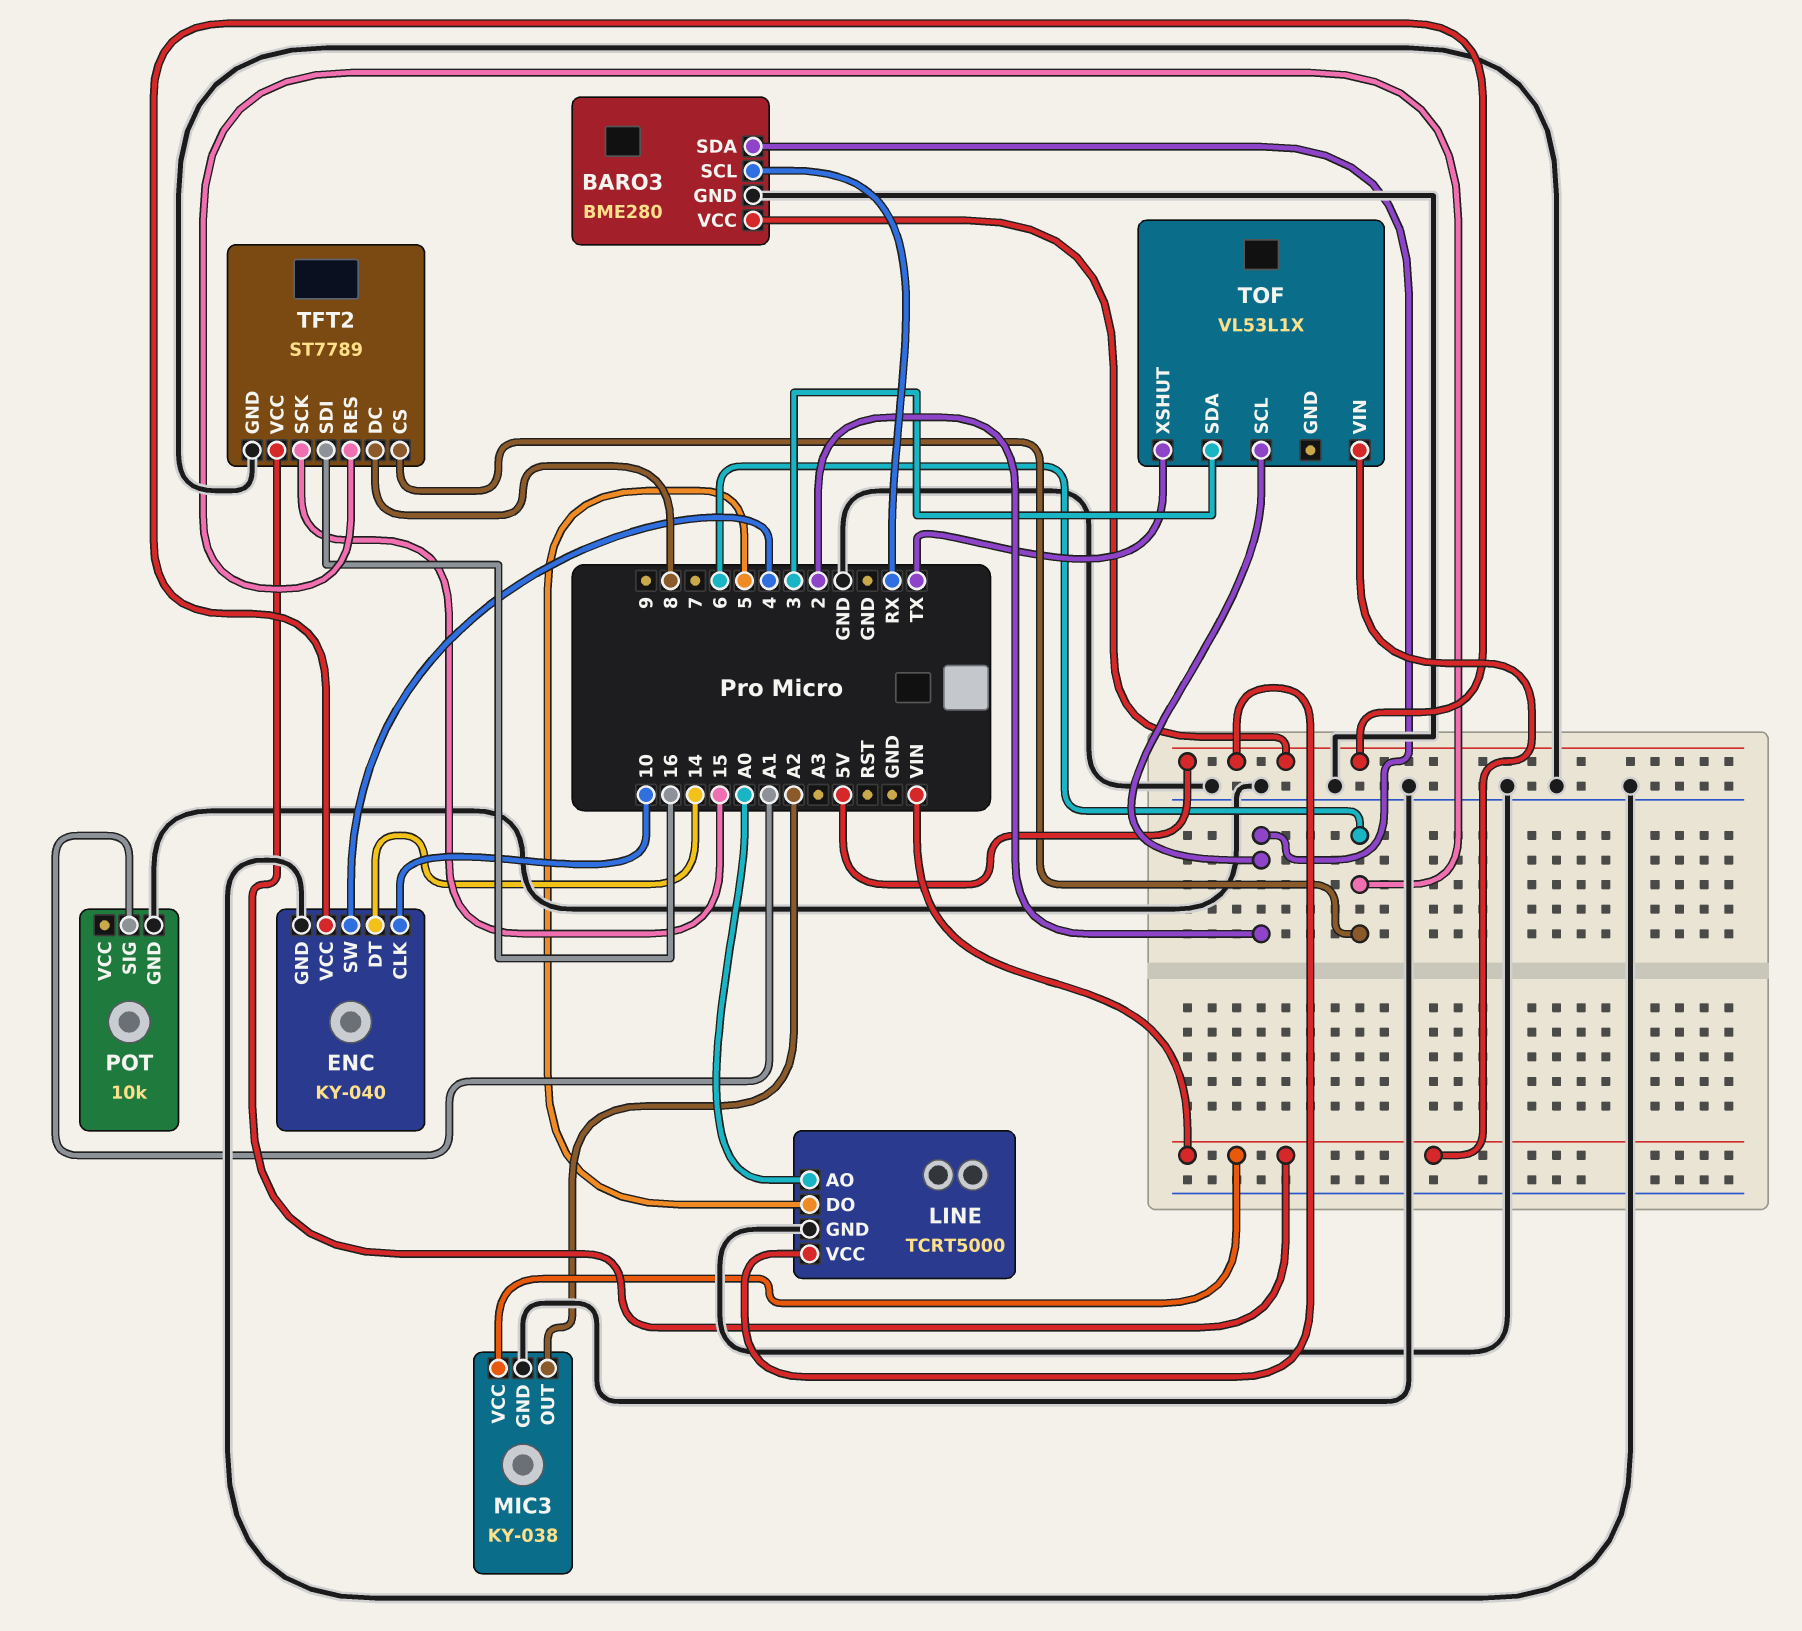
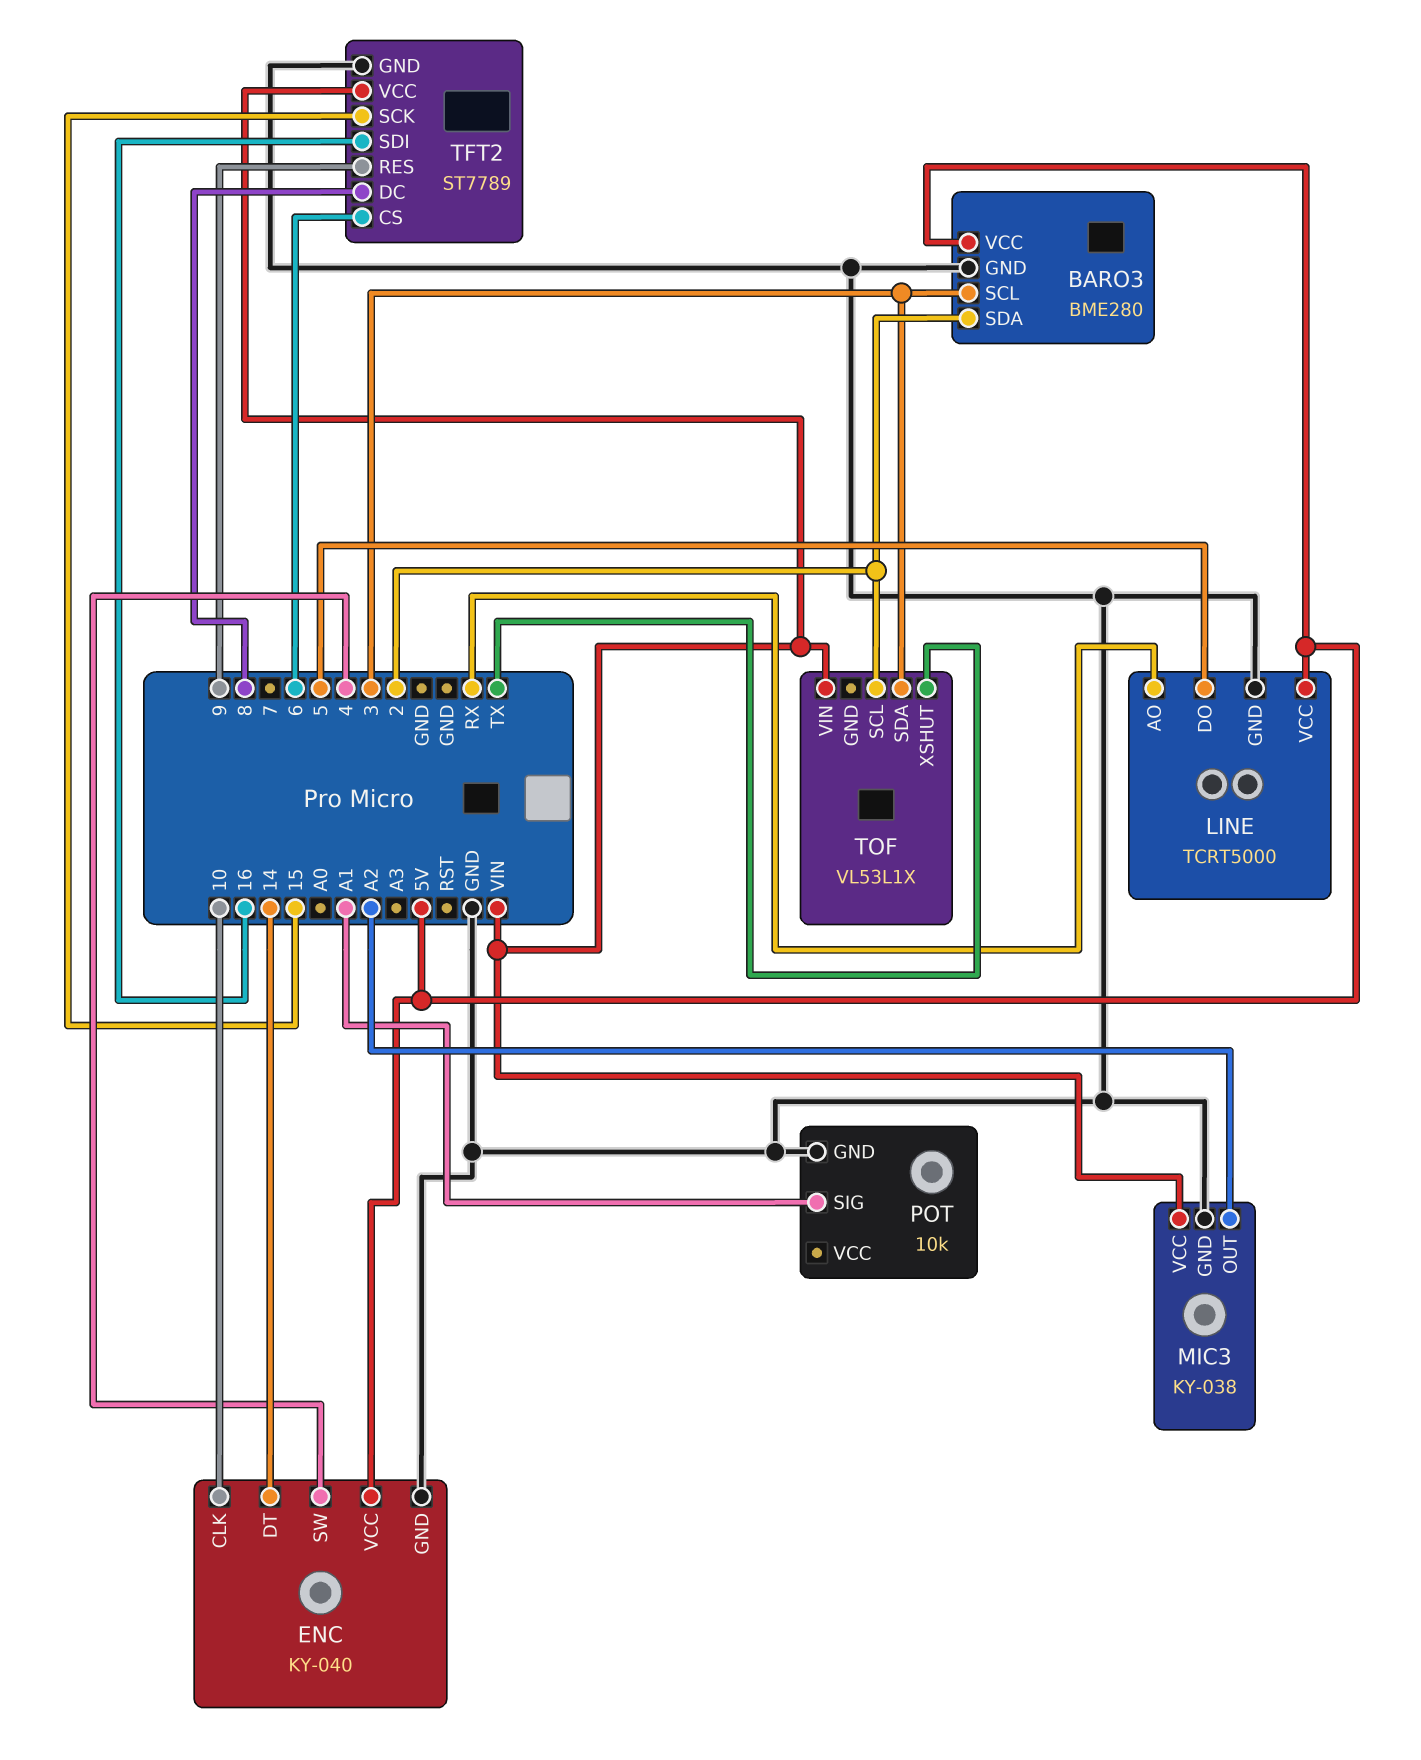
BARO3 pin SCL: RX -> 3
LINE pin AO: A0 -> RX
TFT2 pin RES: 6 -> 9

